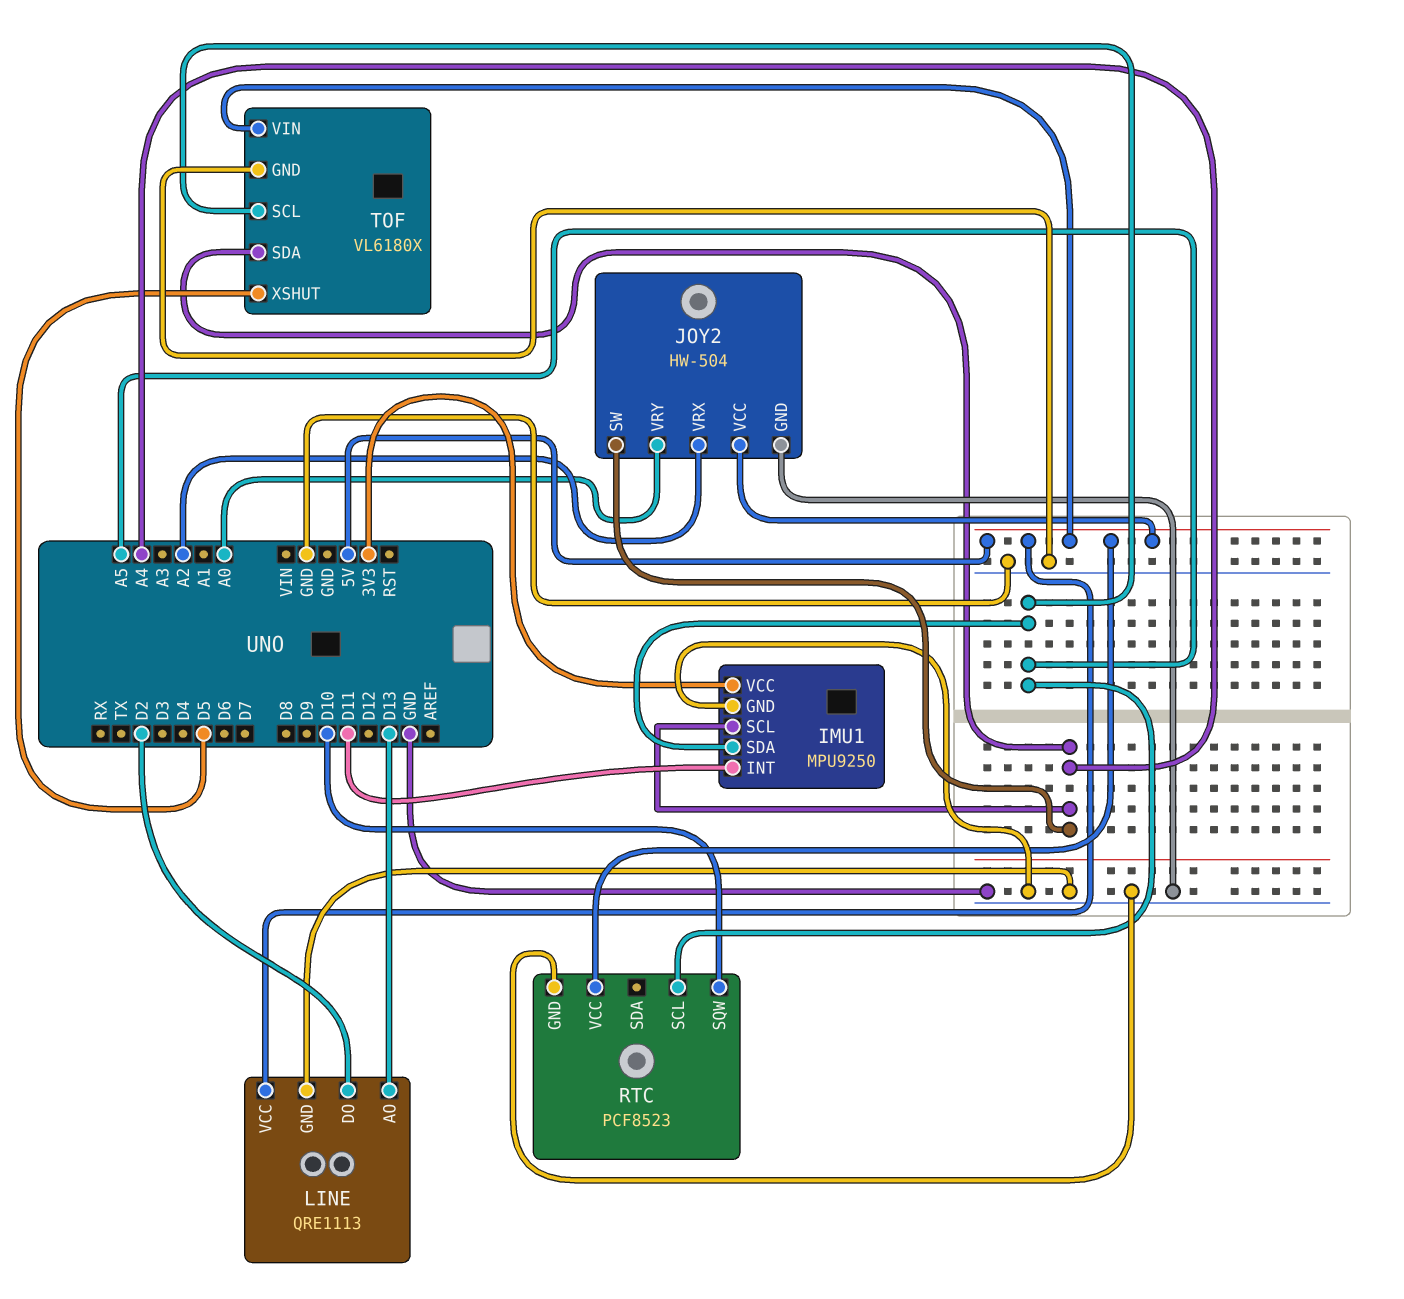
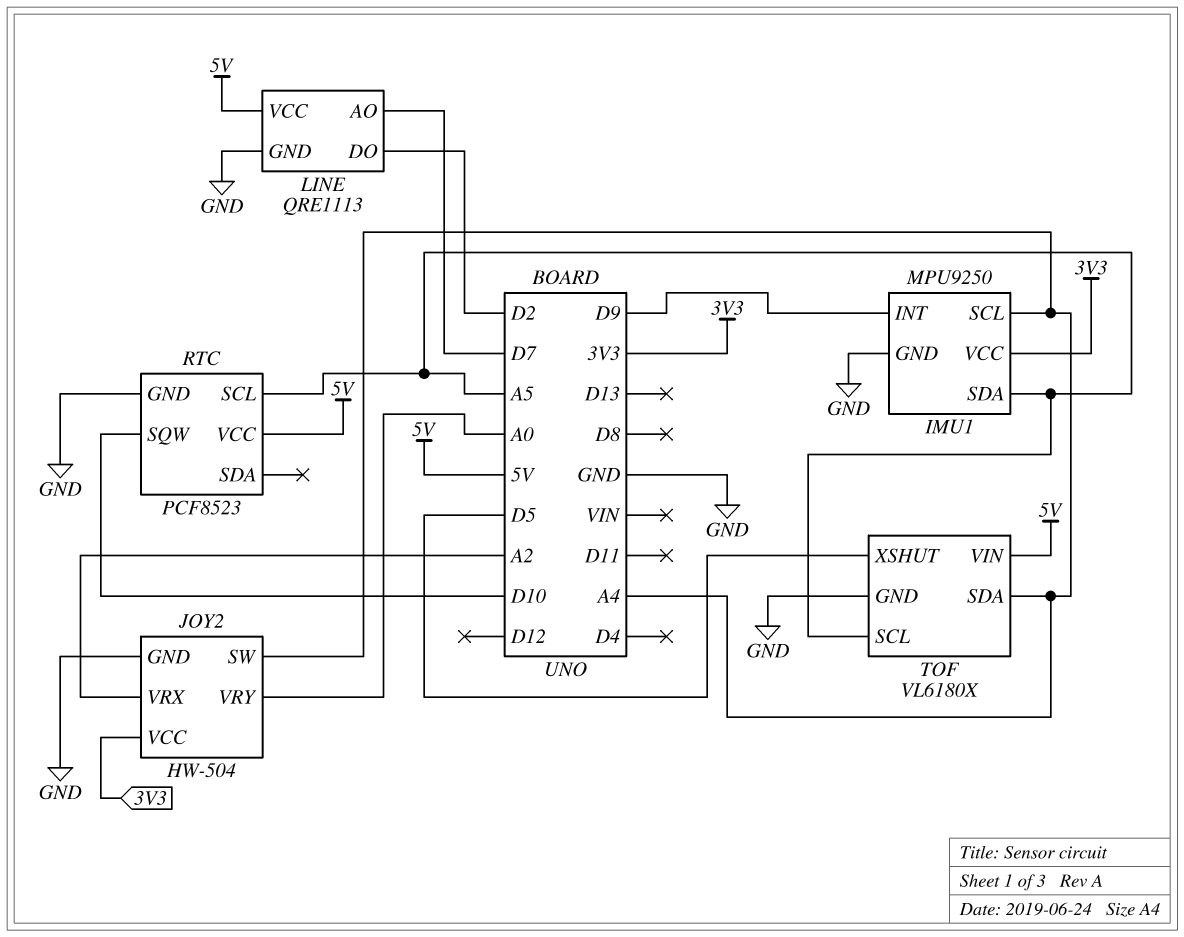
IMU1 pin INT: D11 -> D9
JOY2 pin VCC: 5V -> 3V3
LINE pin AO: D13 -> D7

